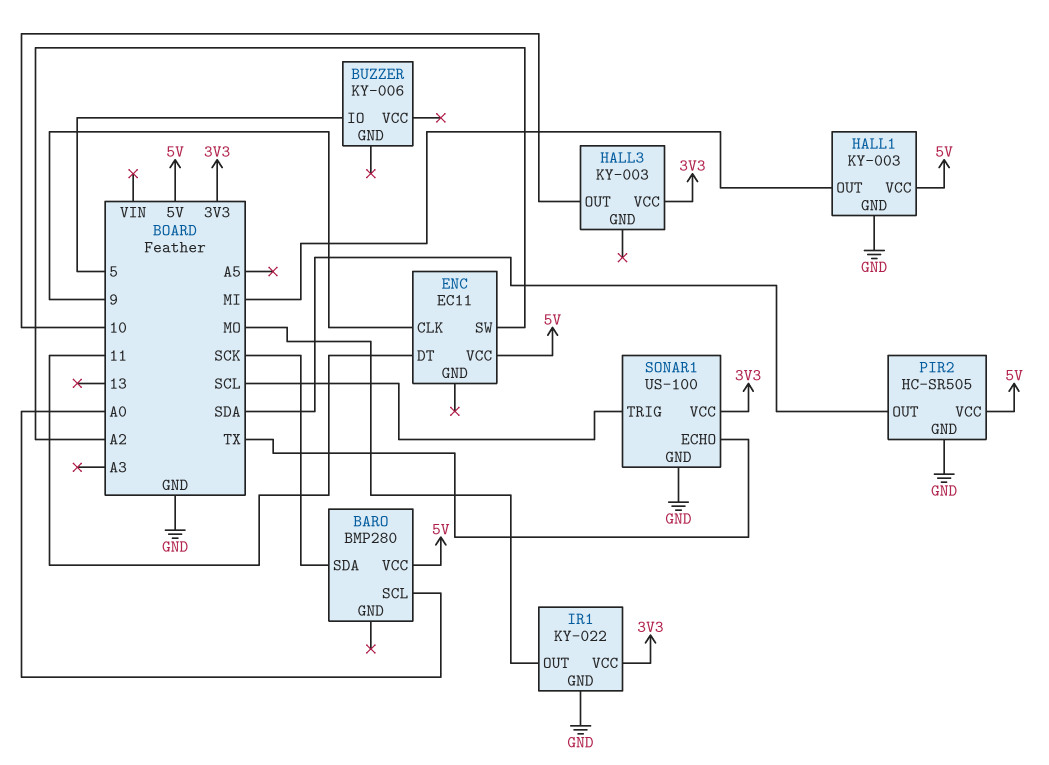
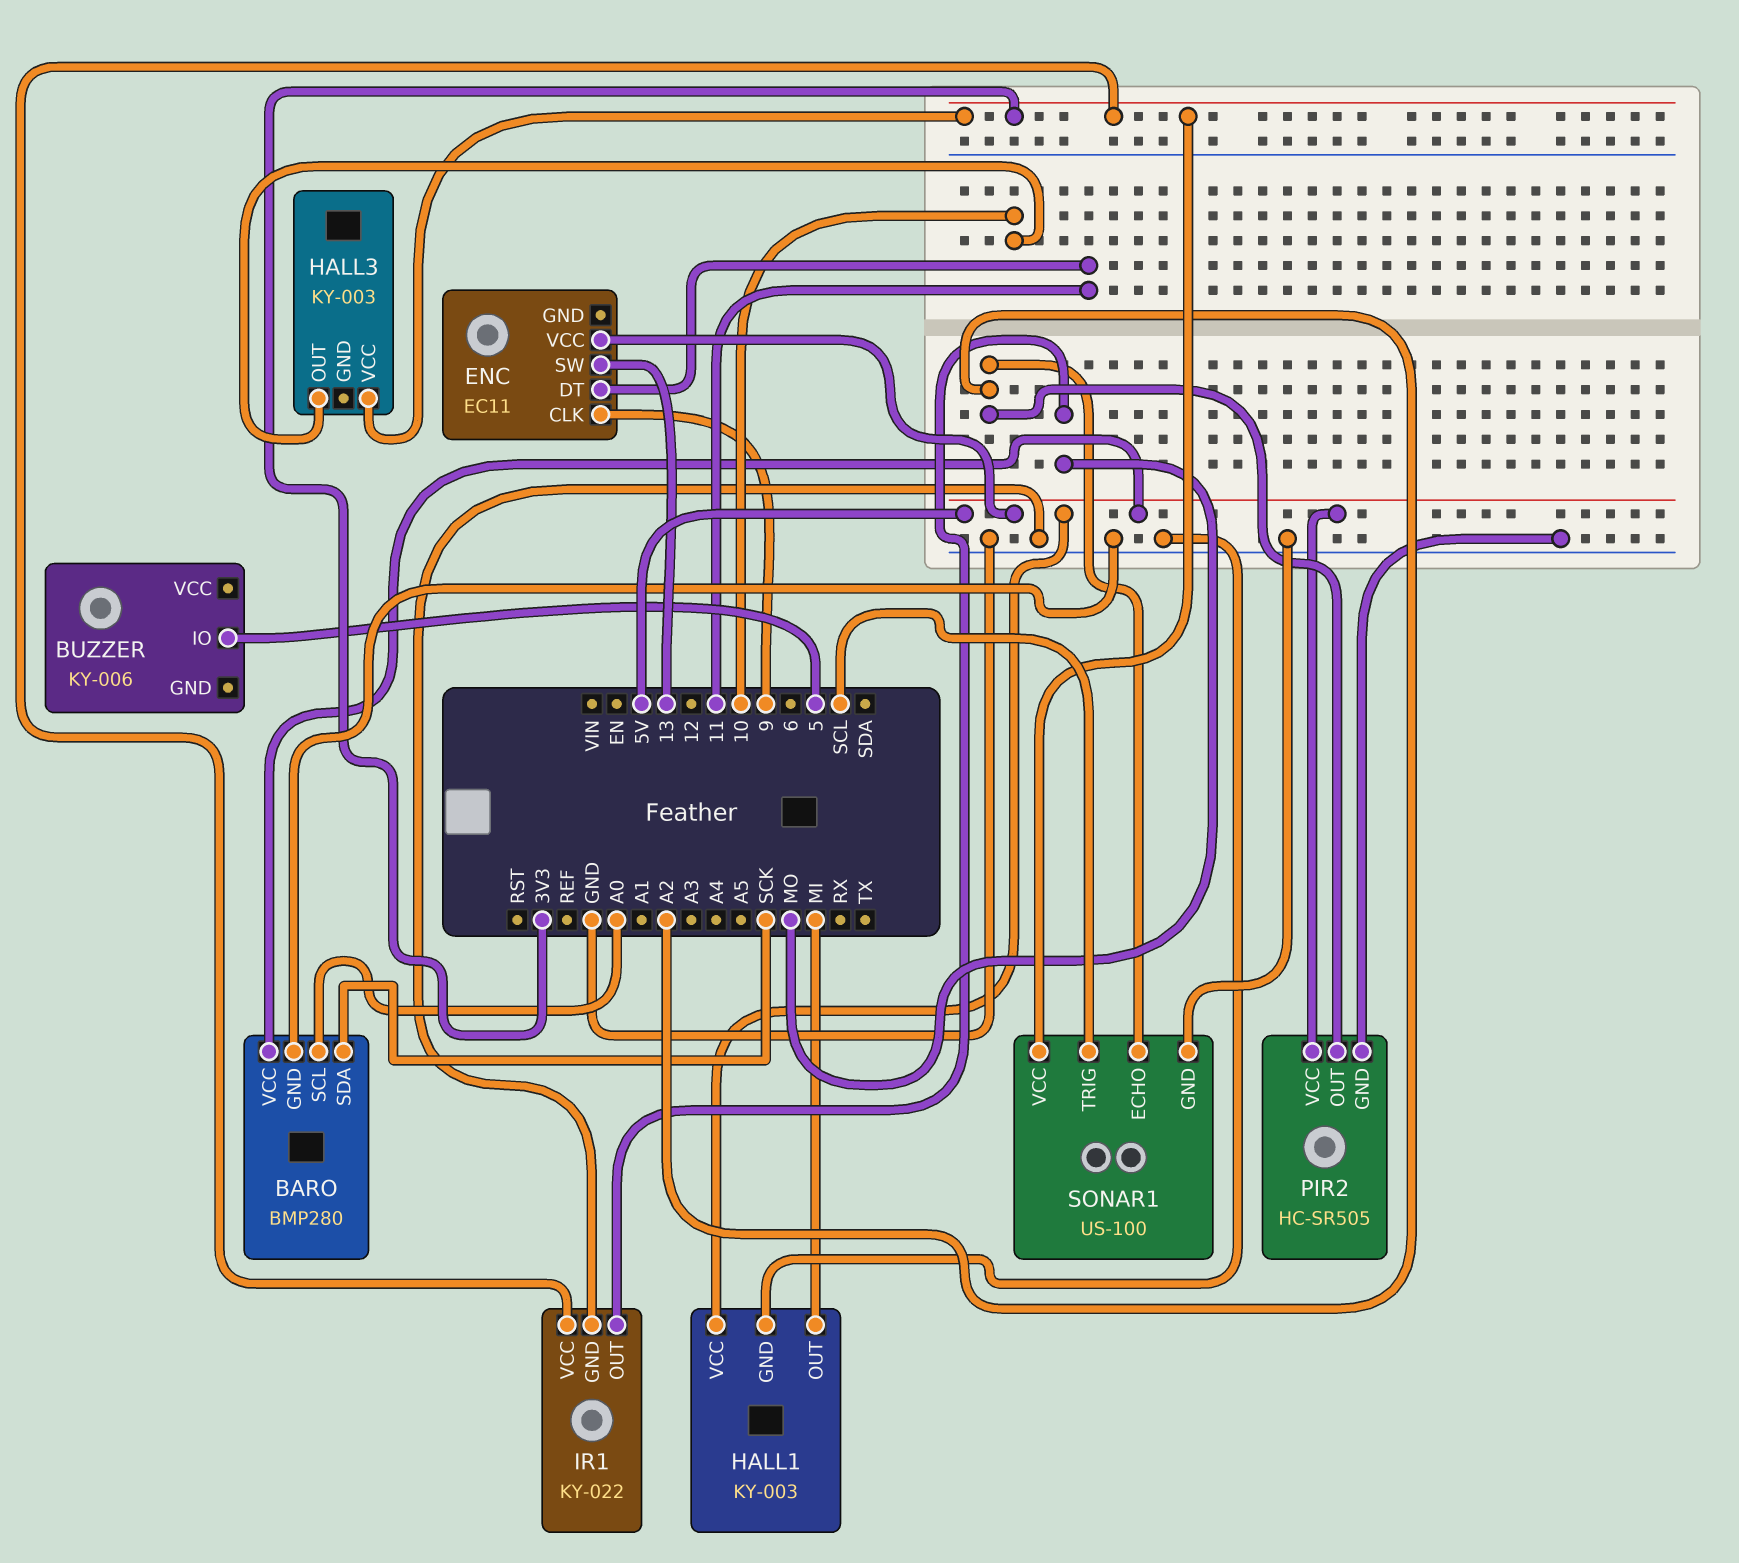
BARO pin GND: none -> GND
ENC pin SW: A2 -> 13
PIR2 pin OUT: SDA -> A2
SONAR1 pin ECHO: TX -> A2

